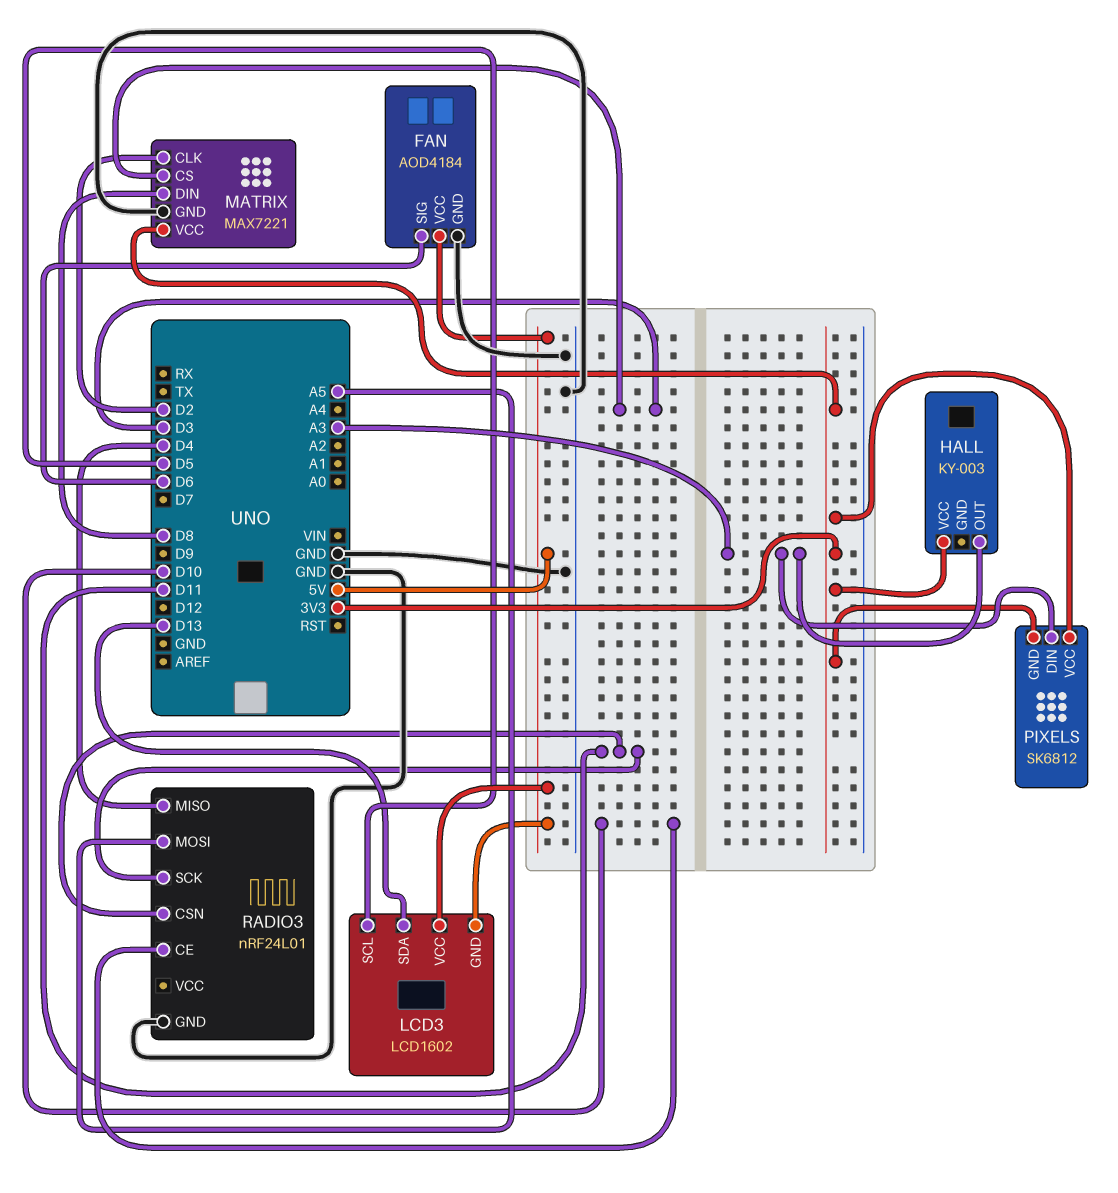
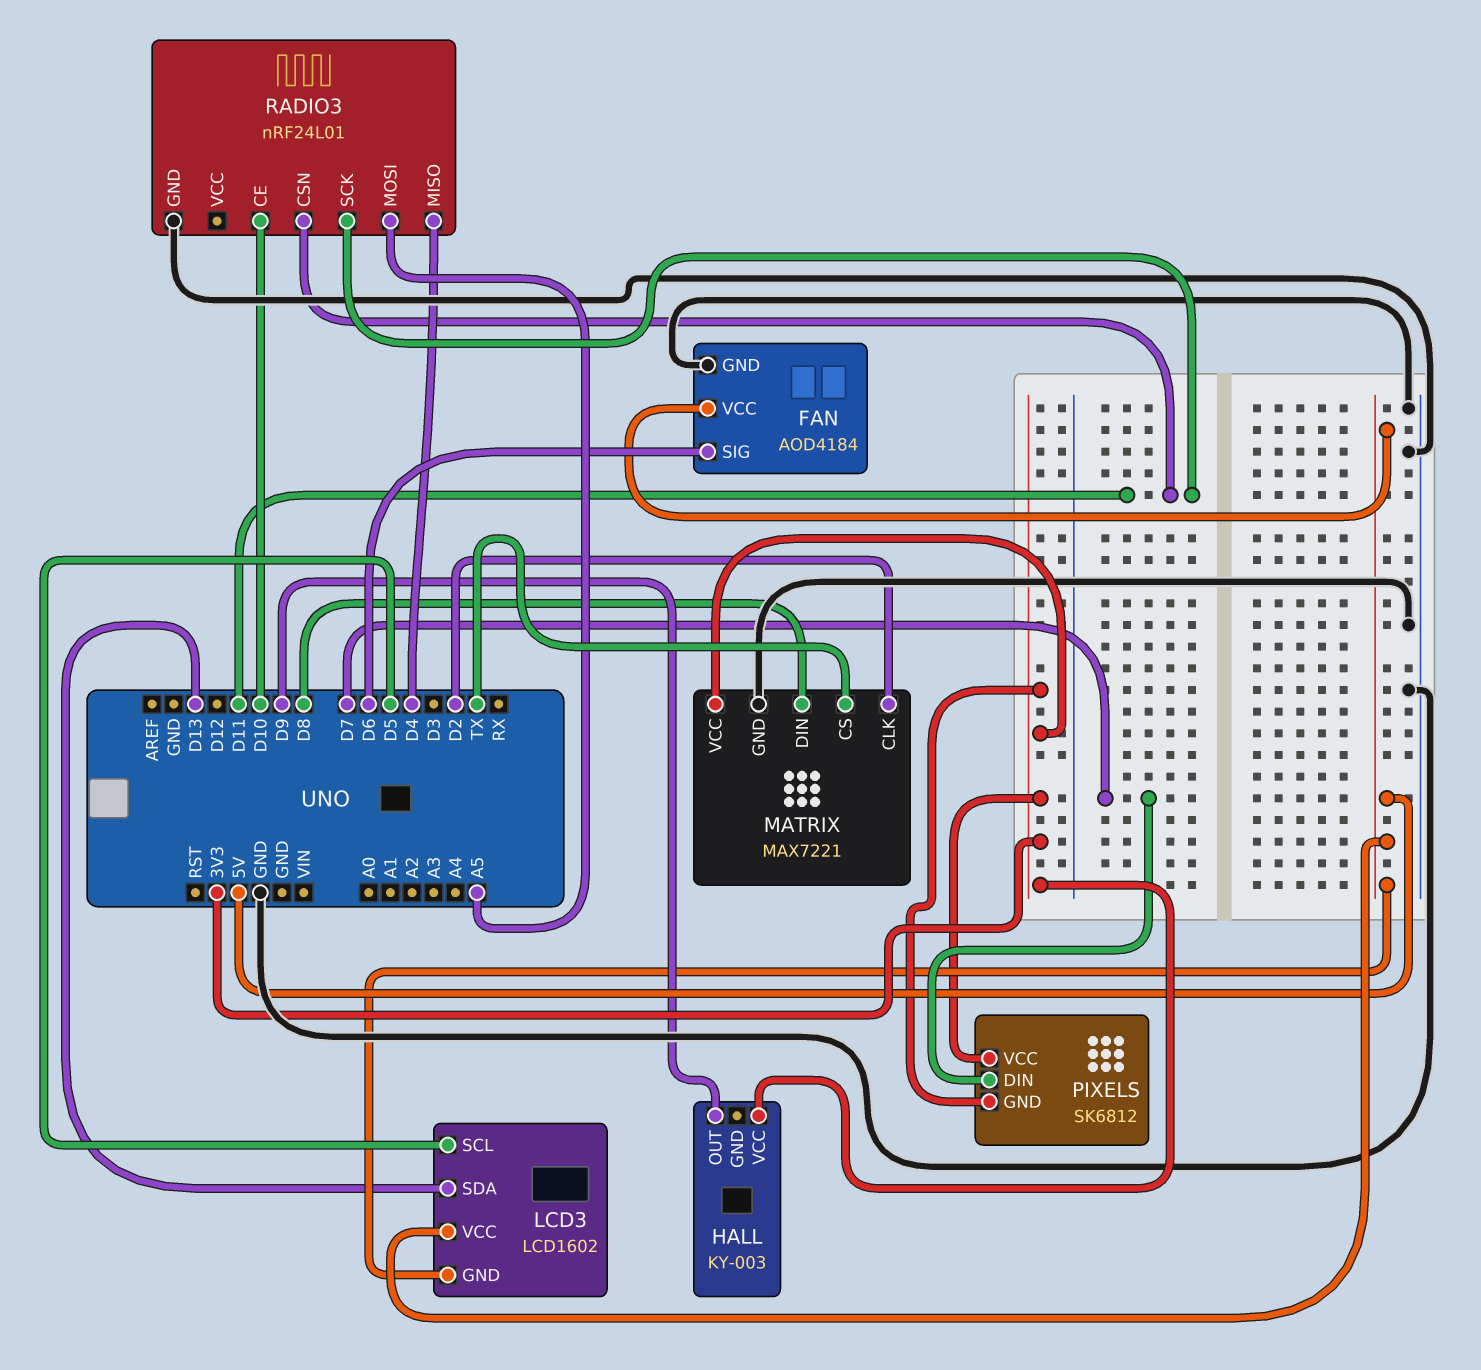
HALL pin OUT: A3 -> D9
MATRIX pin CS: D3 -> TX
PIXELS pin DIN: A3 -> D7

